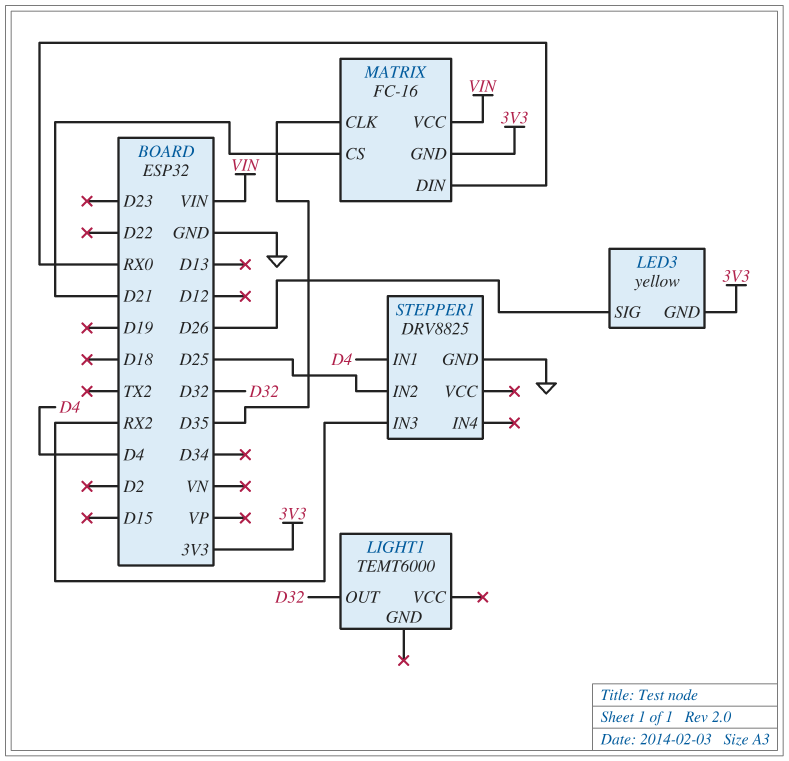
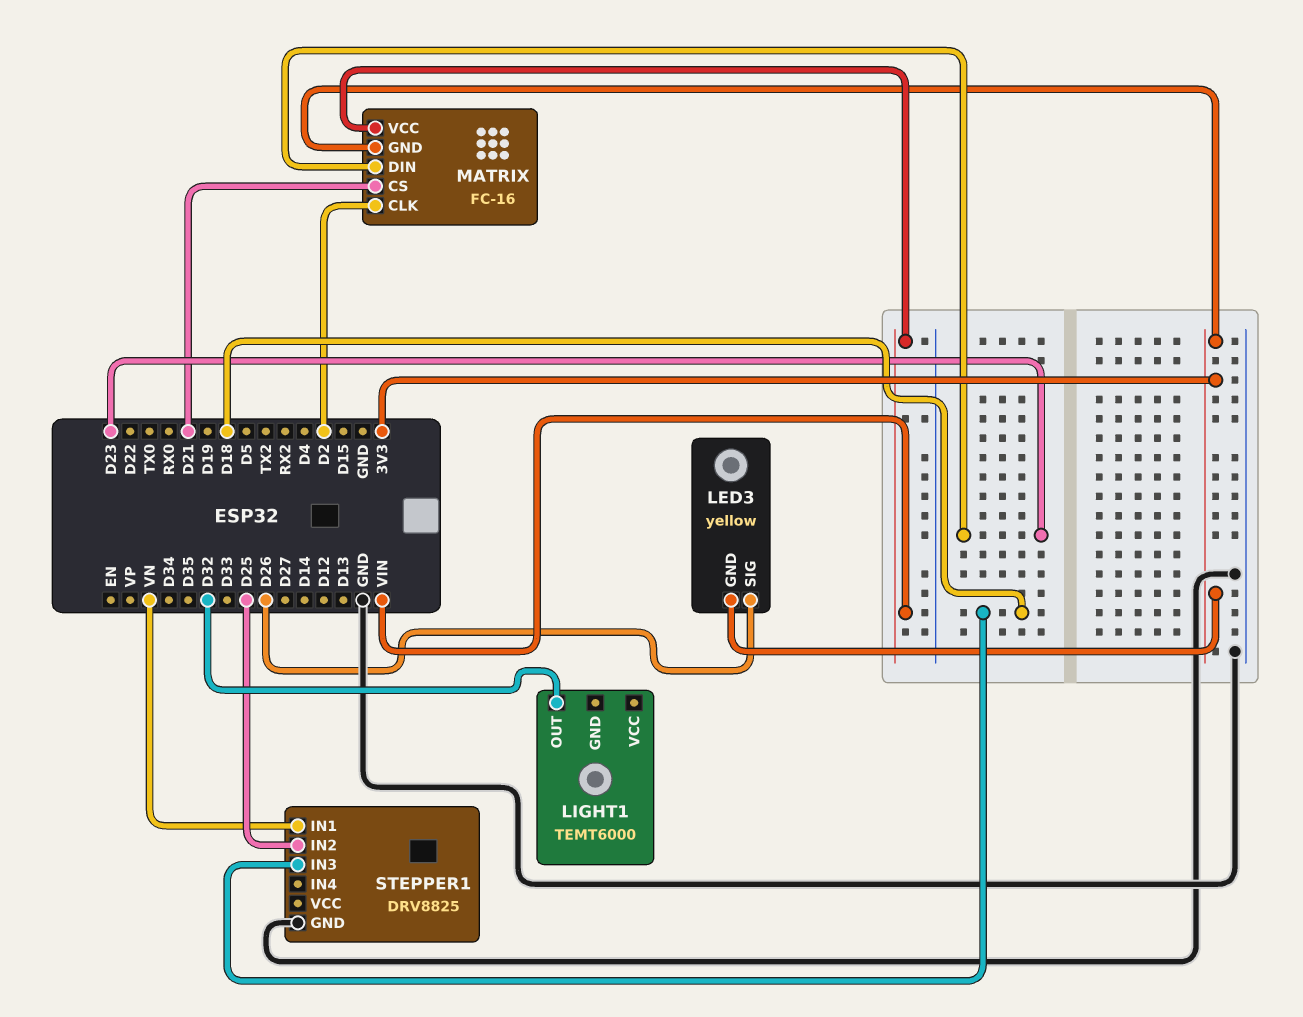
MATRIX pin CLK: D35 -> D2
MATRIX pin DIN: RX0 -> D23
STEPPER1 pin IN1: D4 -> VN
STEPPER1 pin IN3: RX2 -> D18

